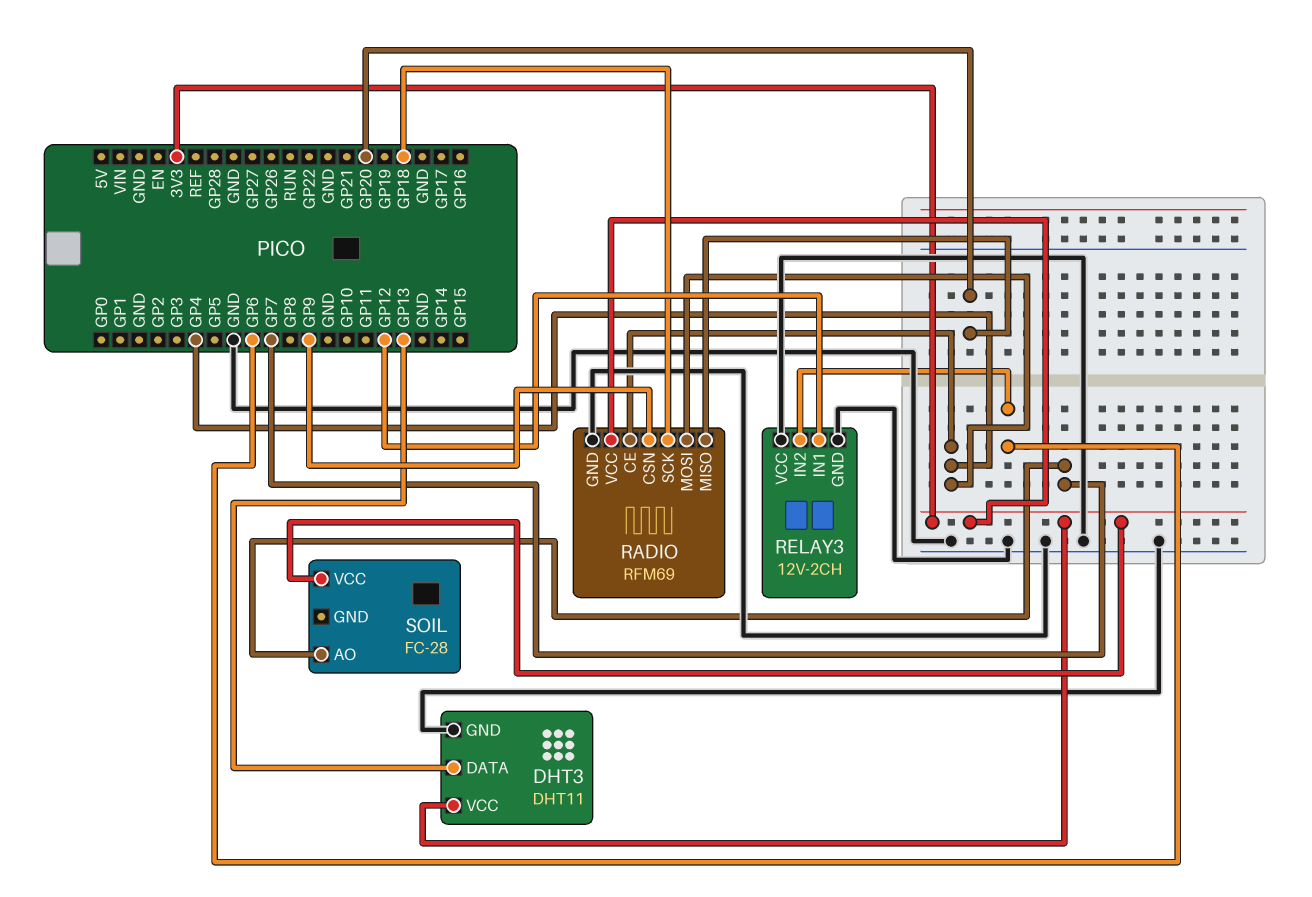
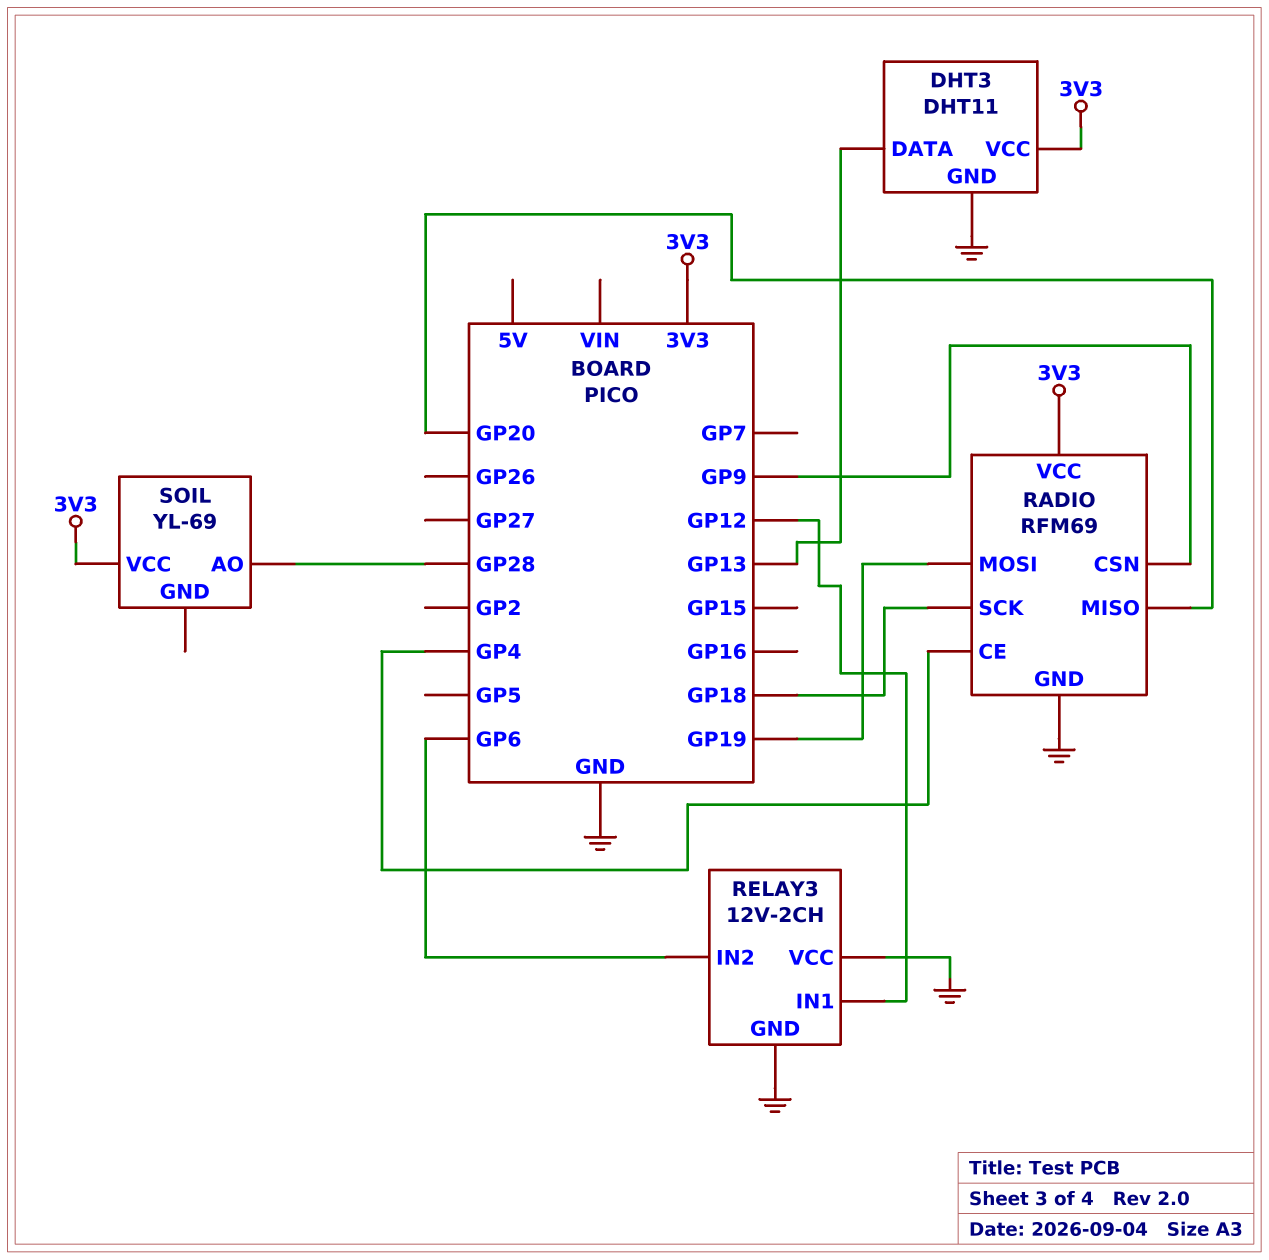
RADIO pin MOSI: GP4 -> GP19
SOIL: FC-28 -> YL-69
SOIL pin AO: GP7 -> GP28

